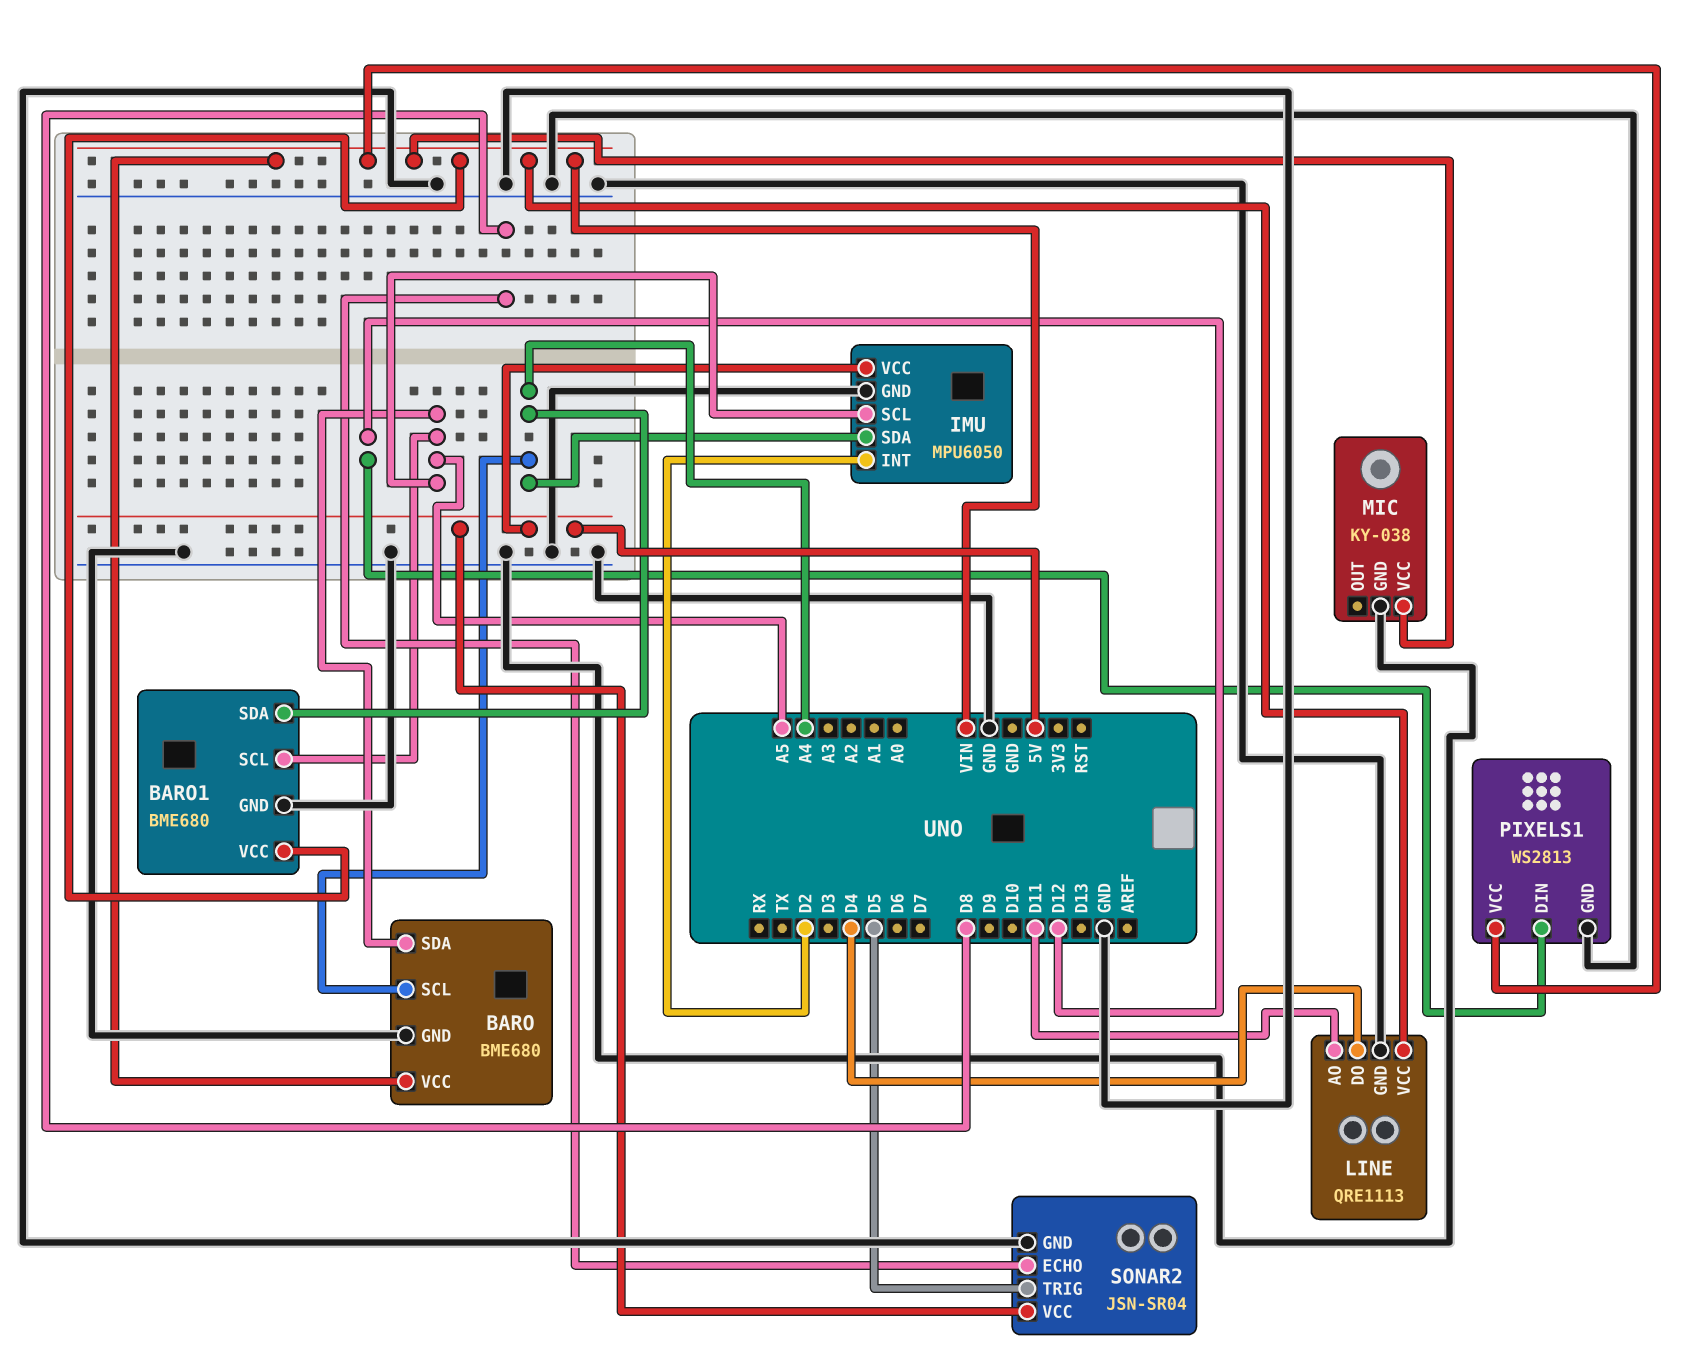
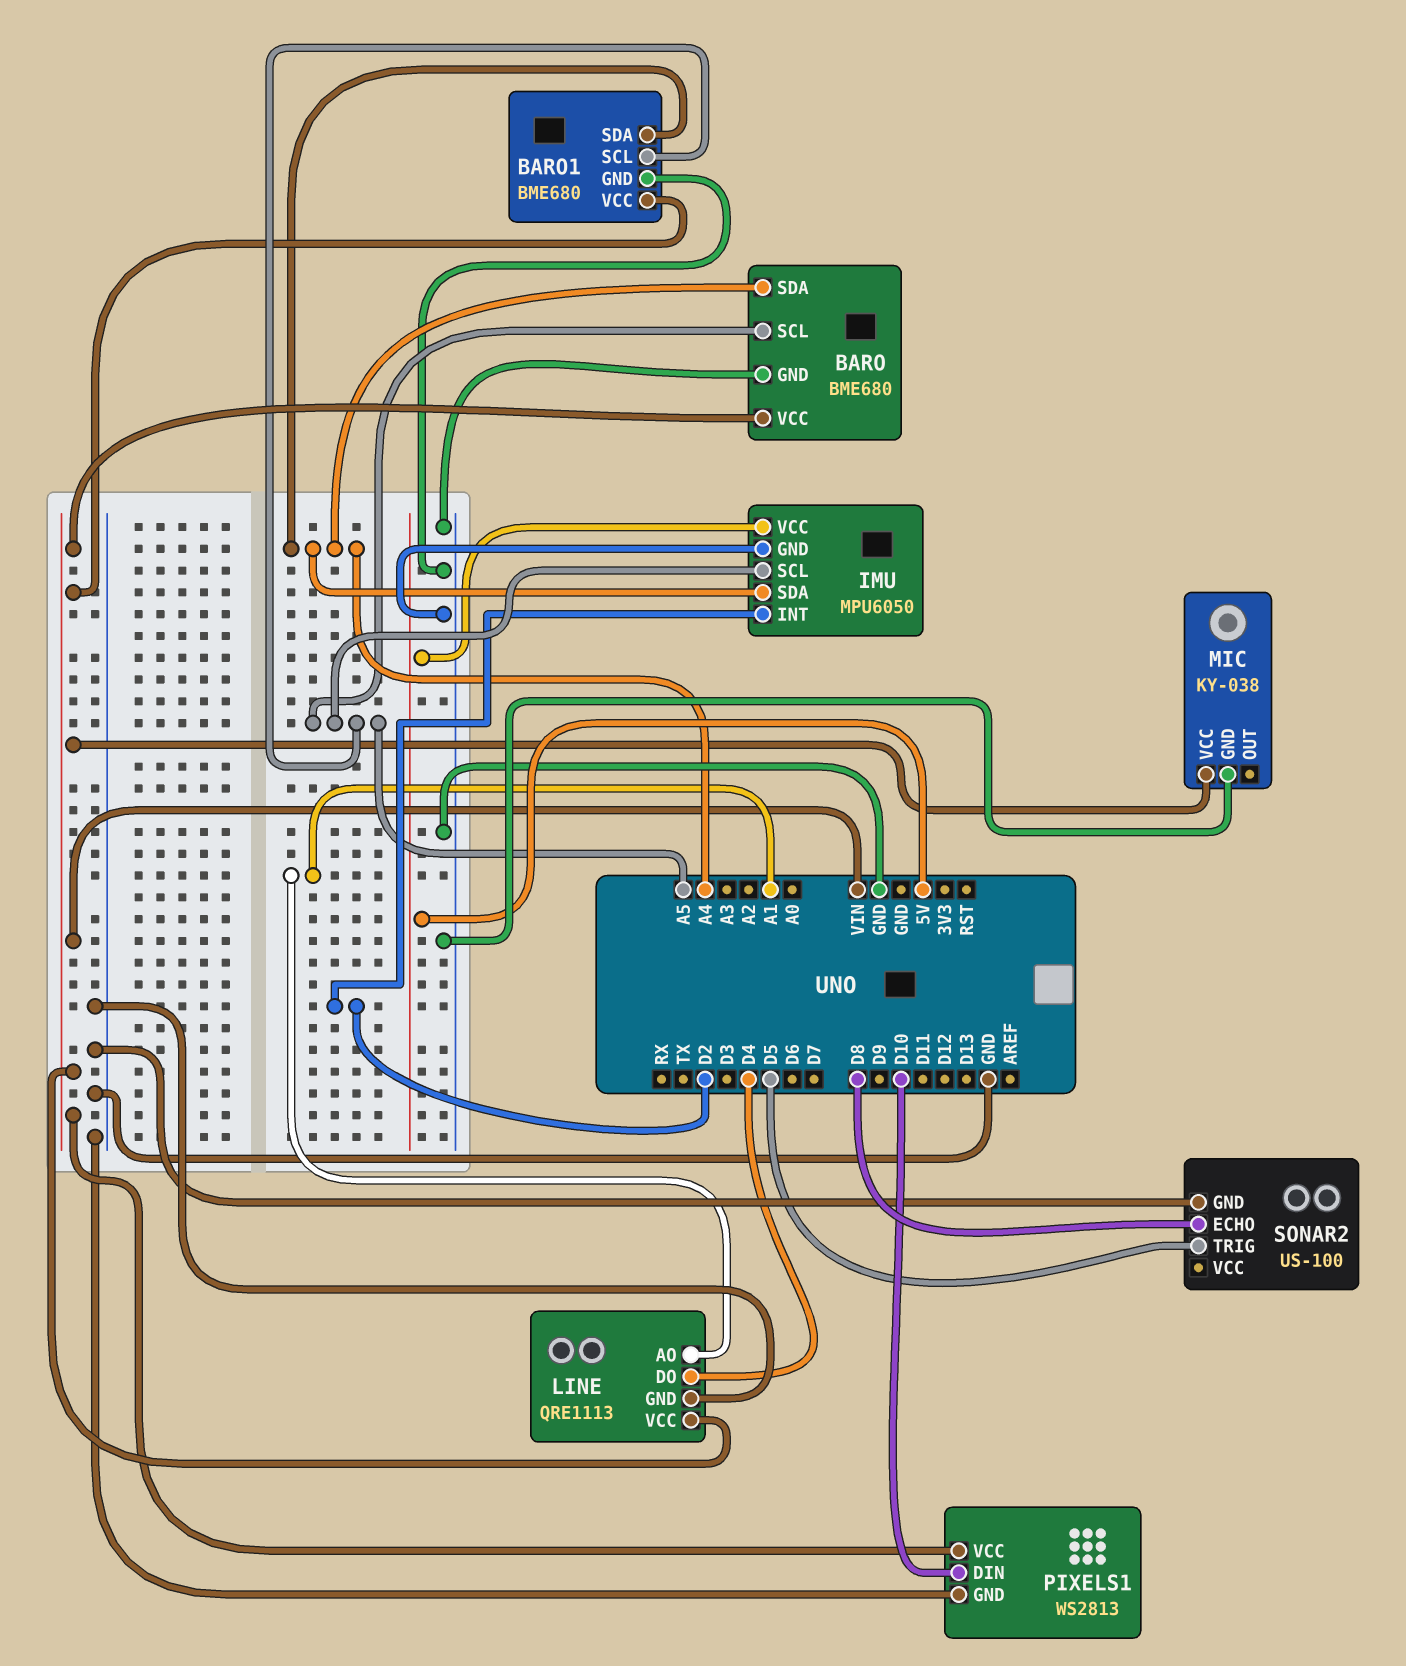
BARO pin SCL: A4 -> A5
BARO pin SDA: A5 -> A4
LINE pin AO: D11 -> A1
PIXELS1 pin DIN: D12 -> D10
SONAR2: JSN-SR04 -> US-100
SONAR2 pin VCC: 5V -> none

